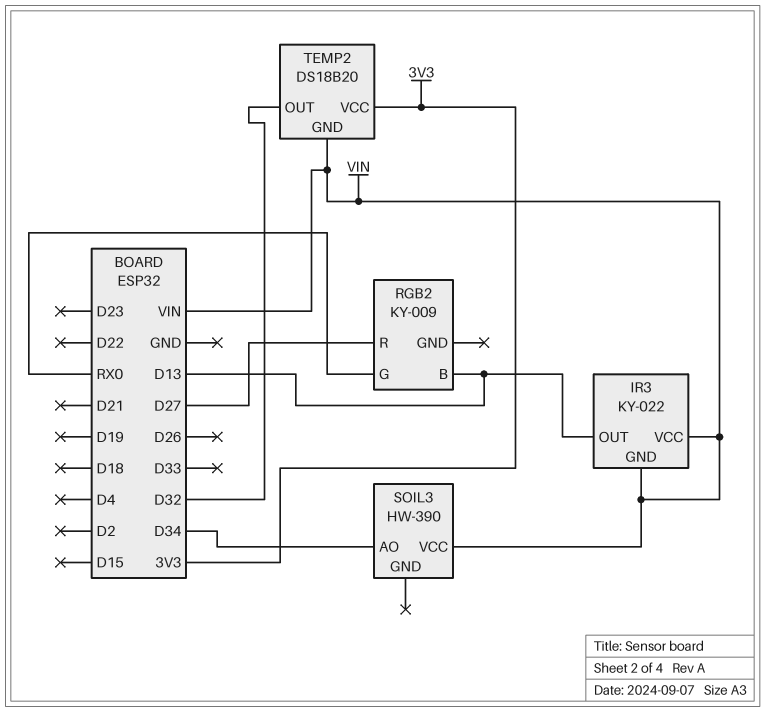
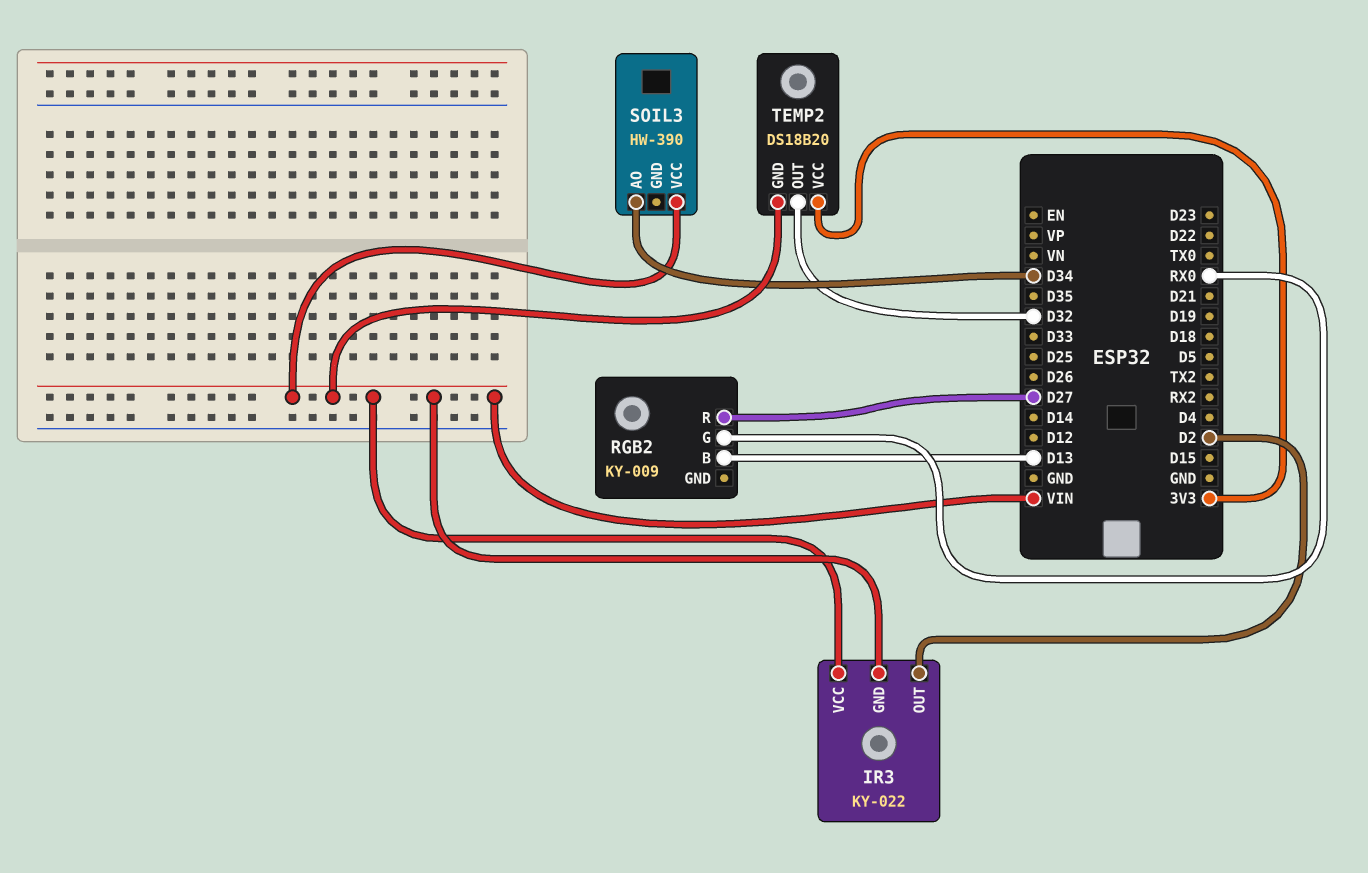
IR3 pin OUT: D13 -> D2

